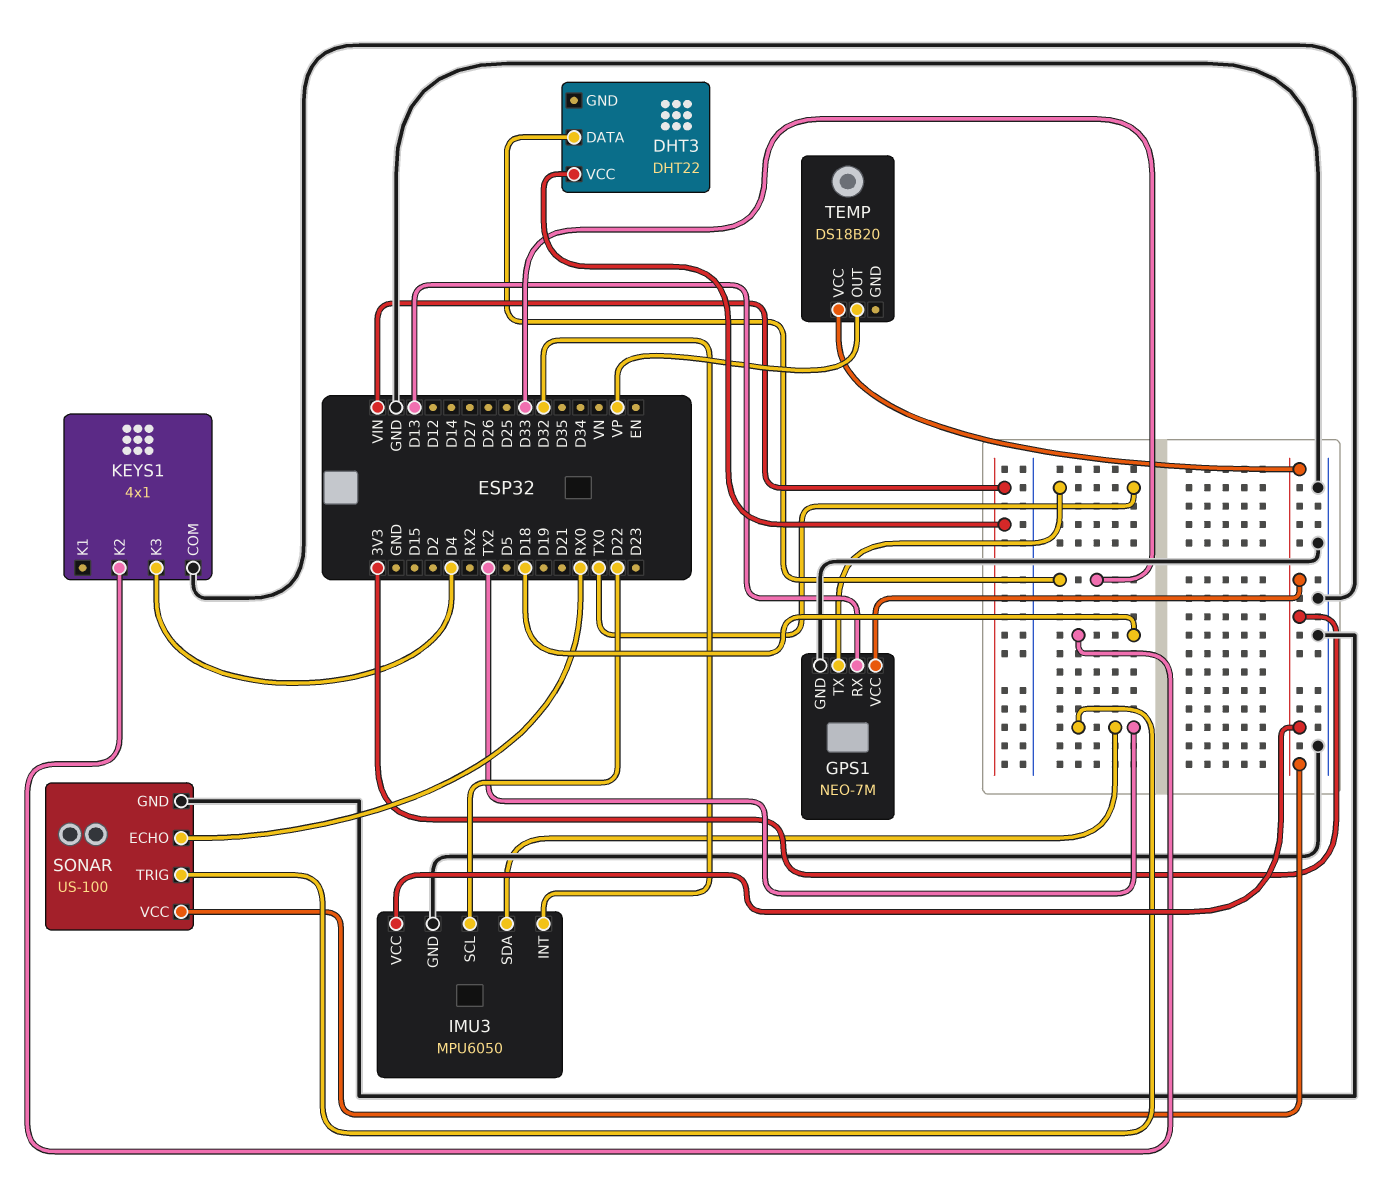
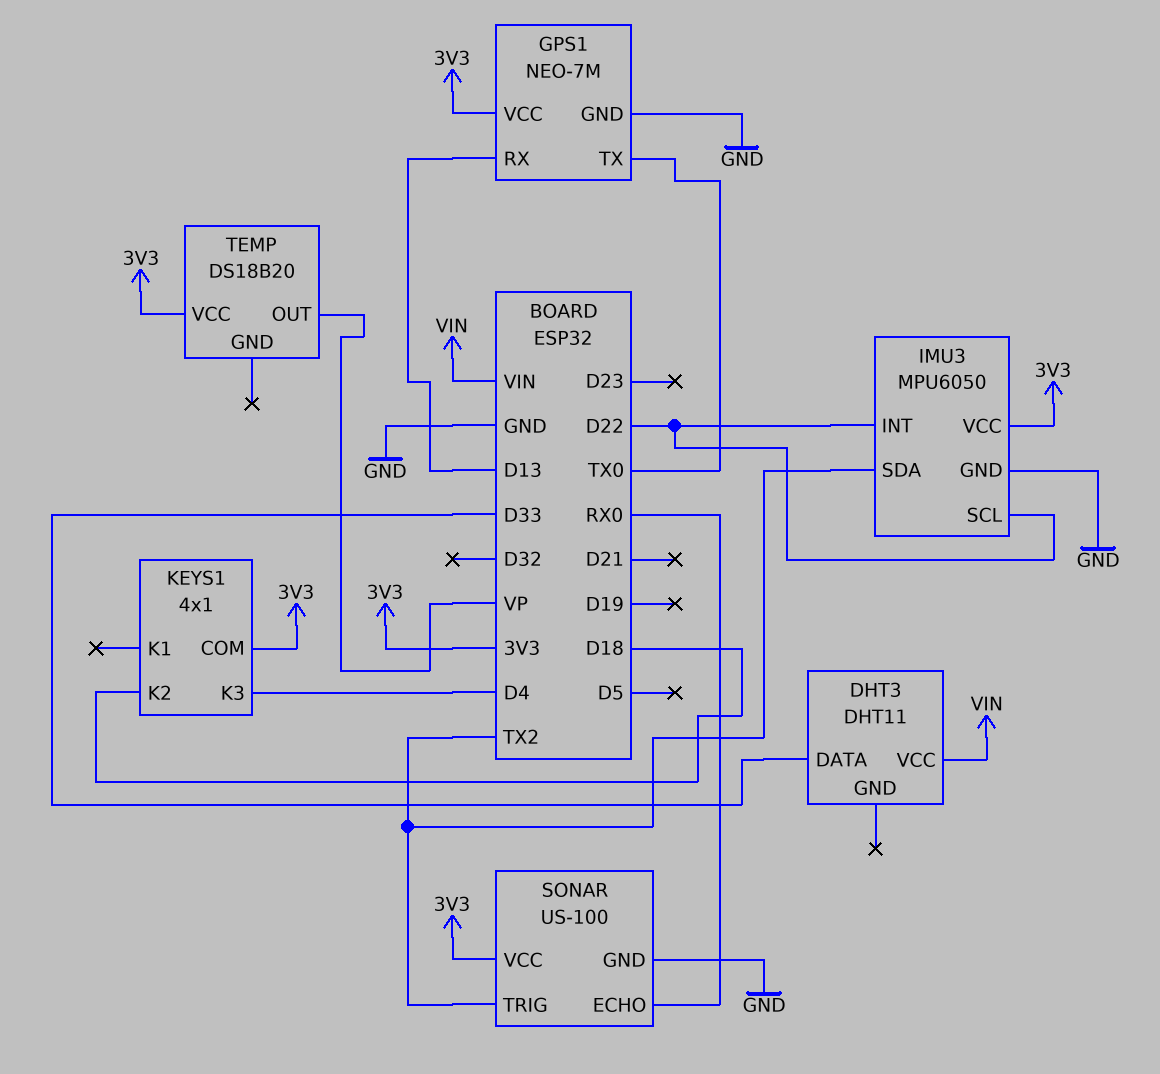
DHT3: DHT22 -> DHT11
IMU3 pin INT: D32 -> D22
KEYS1 pin COM: GND -> 3V3

